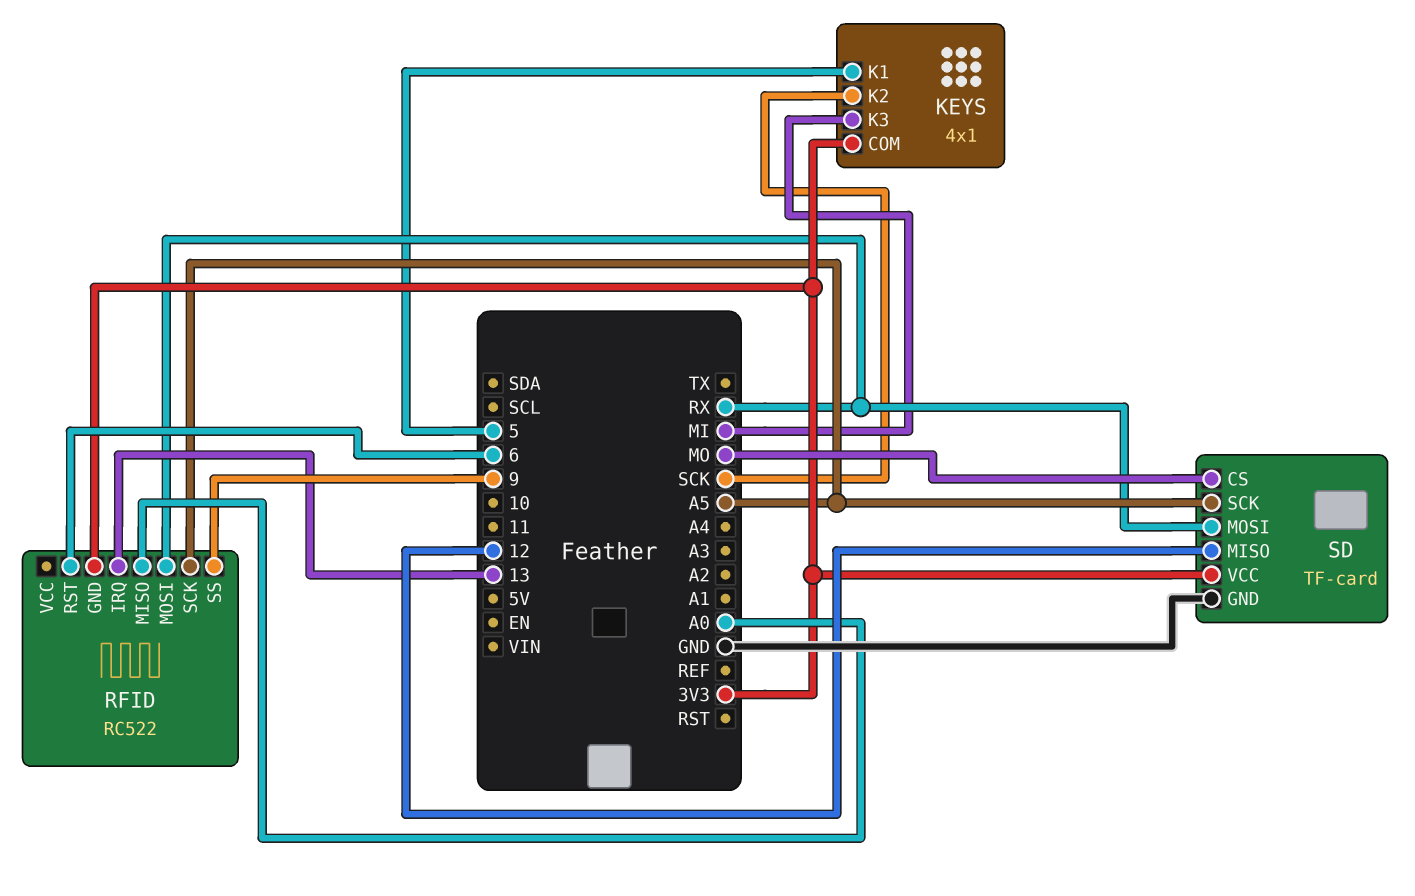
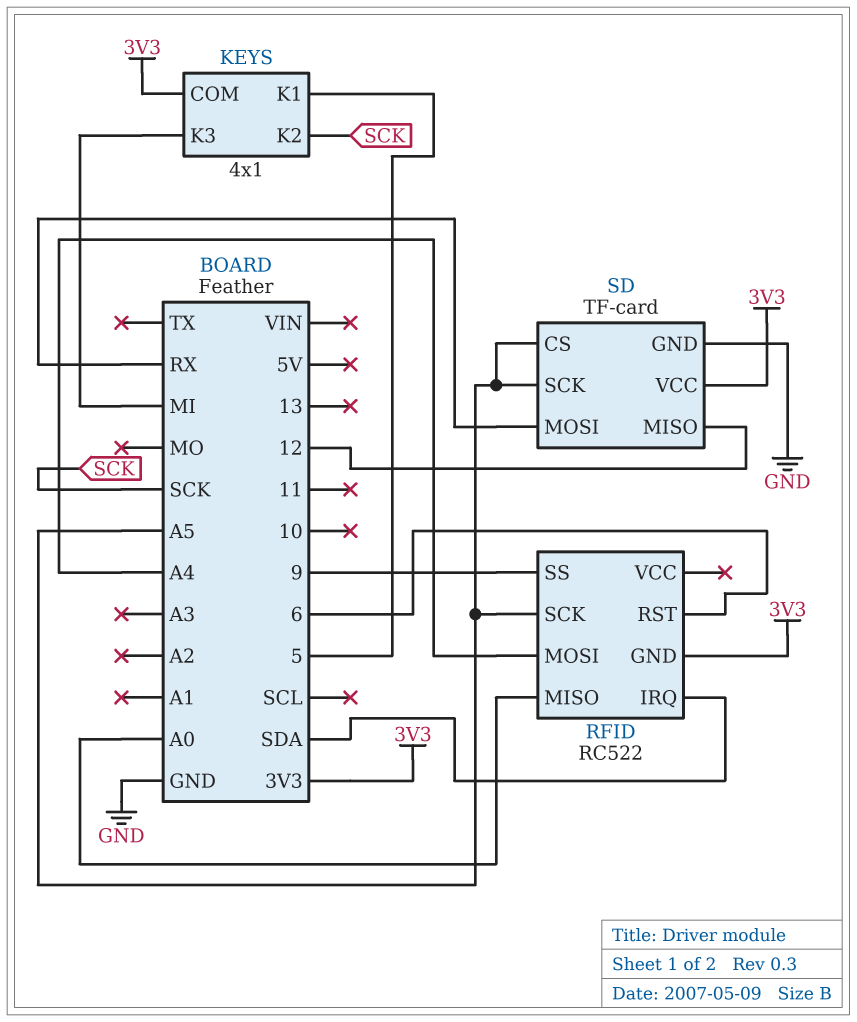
RFID pin IRQ: 13 -> SDA
RFID pin MOSI: RX -> A4
SD pin CS: MO -> A5

